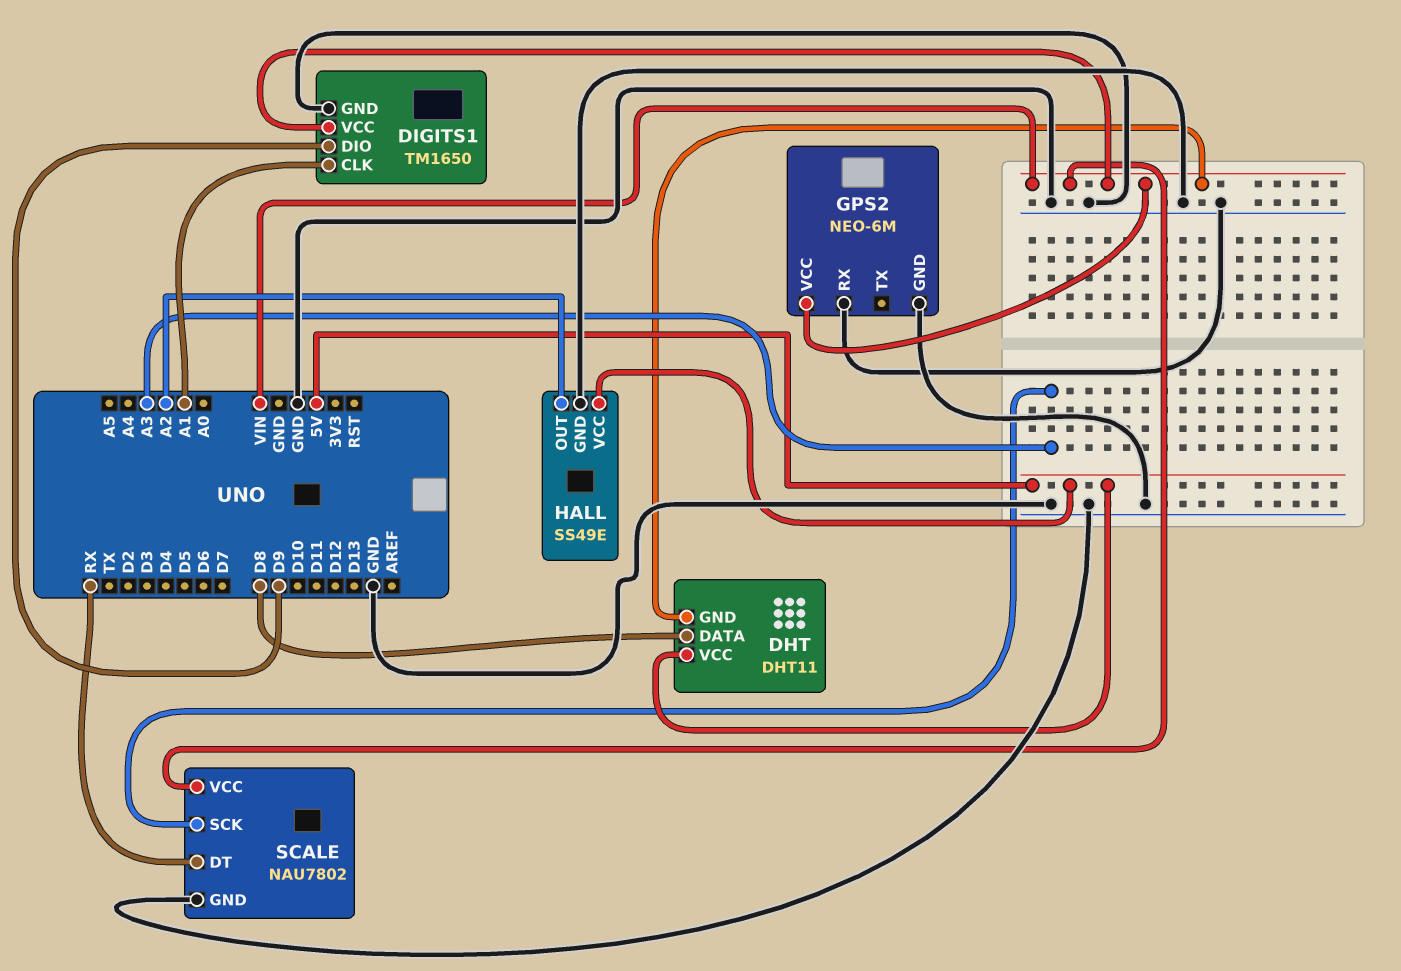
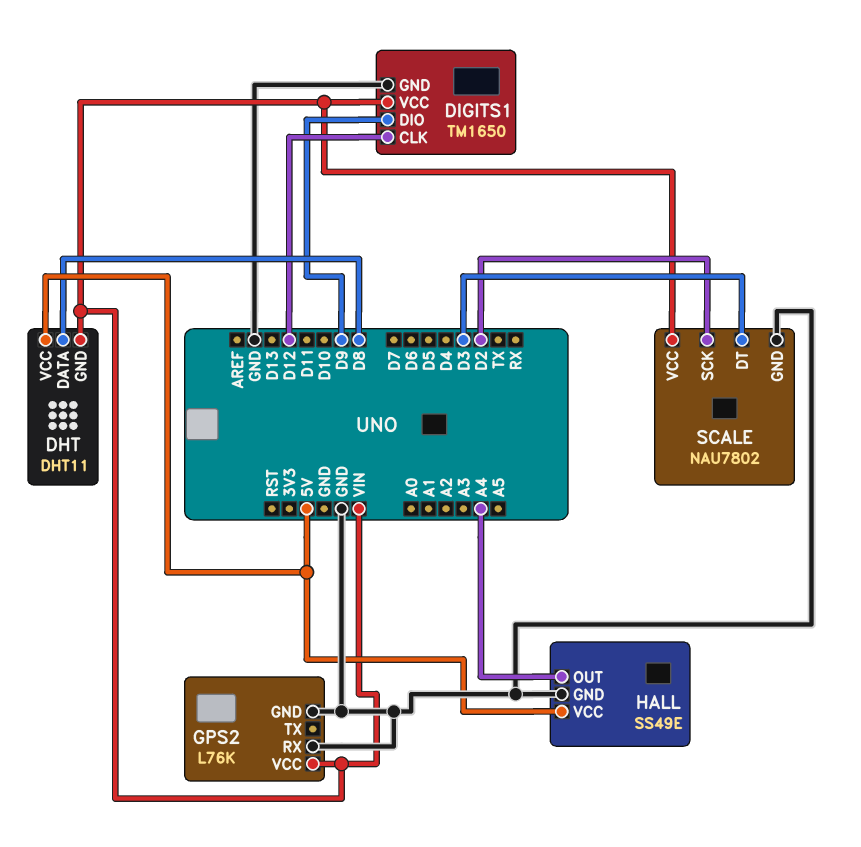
DIGITS1 pin CLK: A1 -> D12
GPS2: NEO-6M -> L76K
HALL pin OUT: A2 -> A4
SCALE pin DT: RX -> D3
SCALE pin SCK: A3 -> D2

